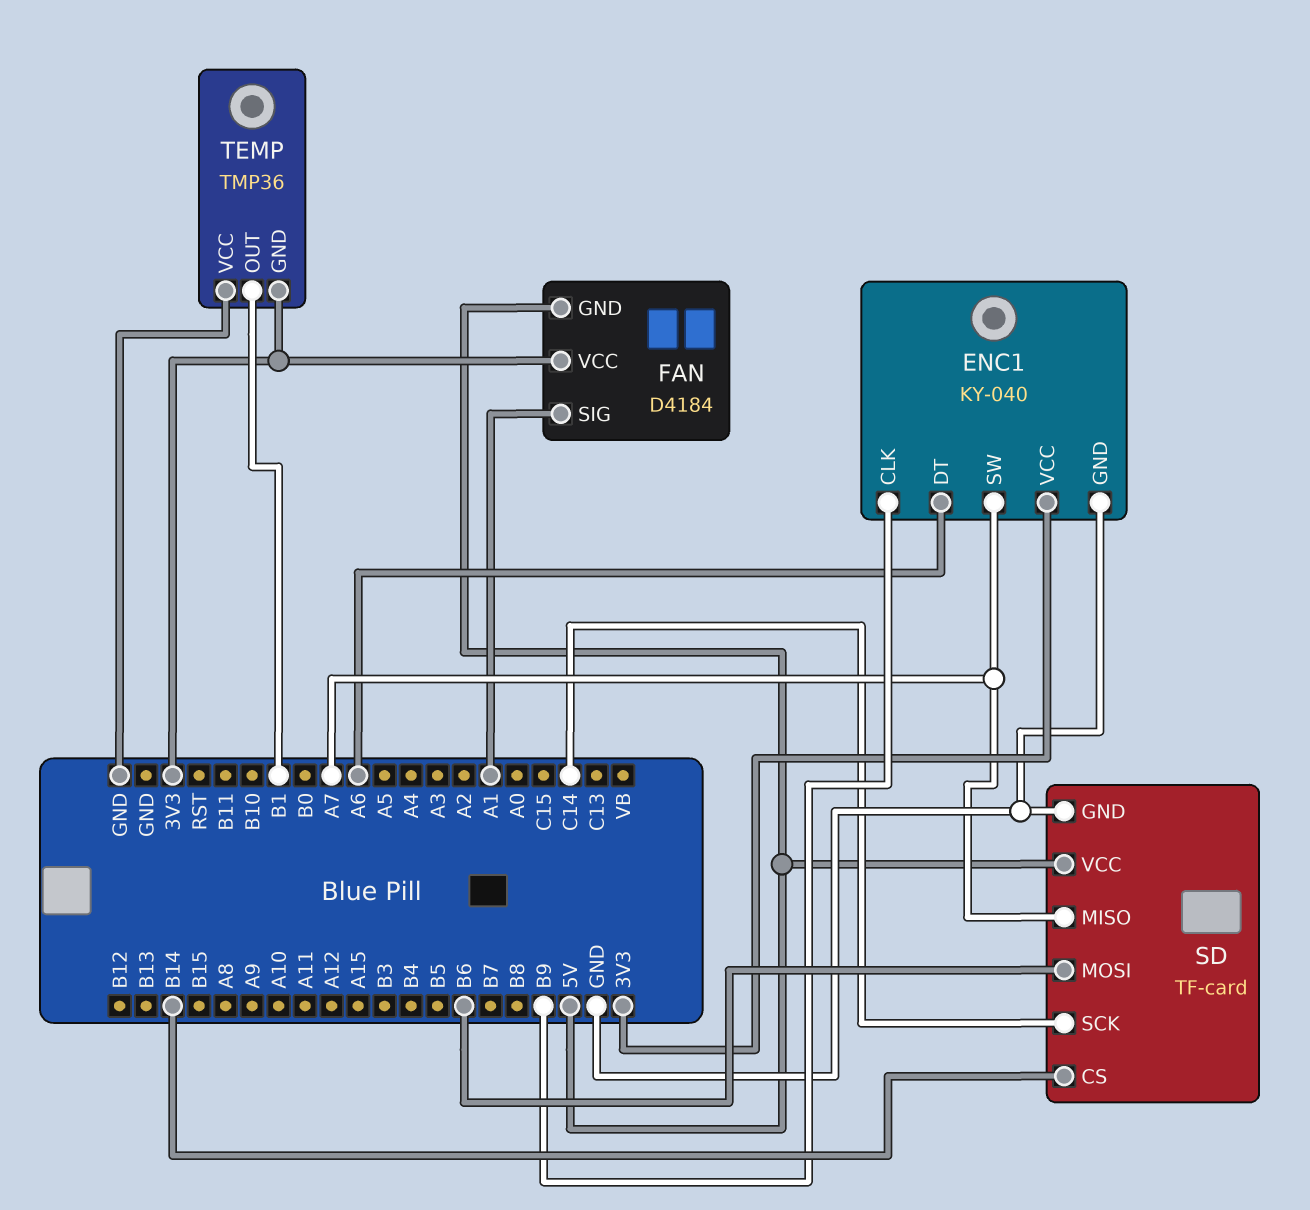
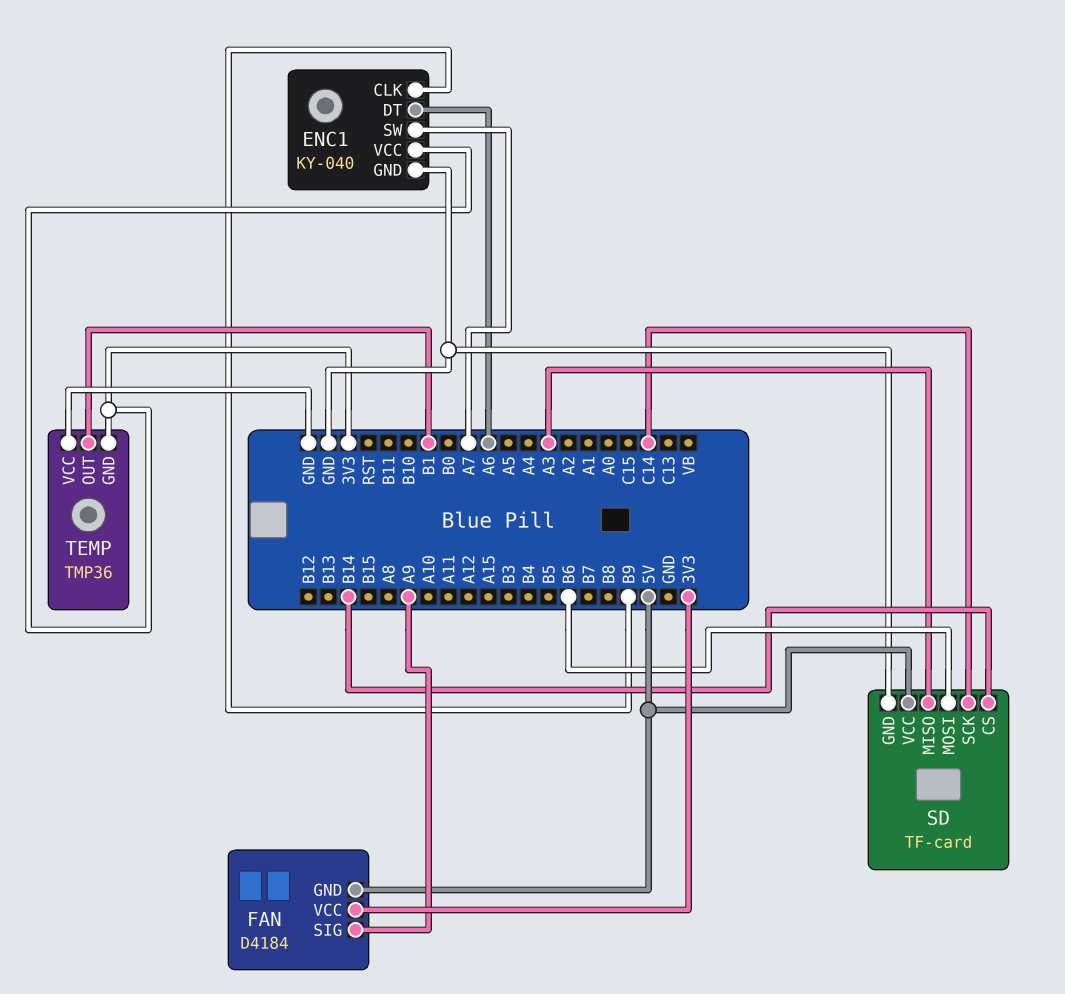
FAN pin SIG: A1 -> A9
SD pin MISO: A7 -> A3

